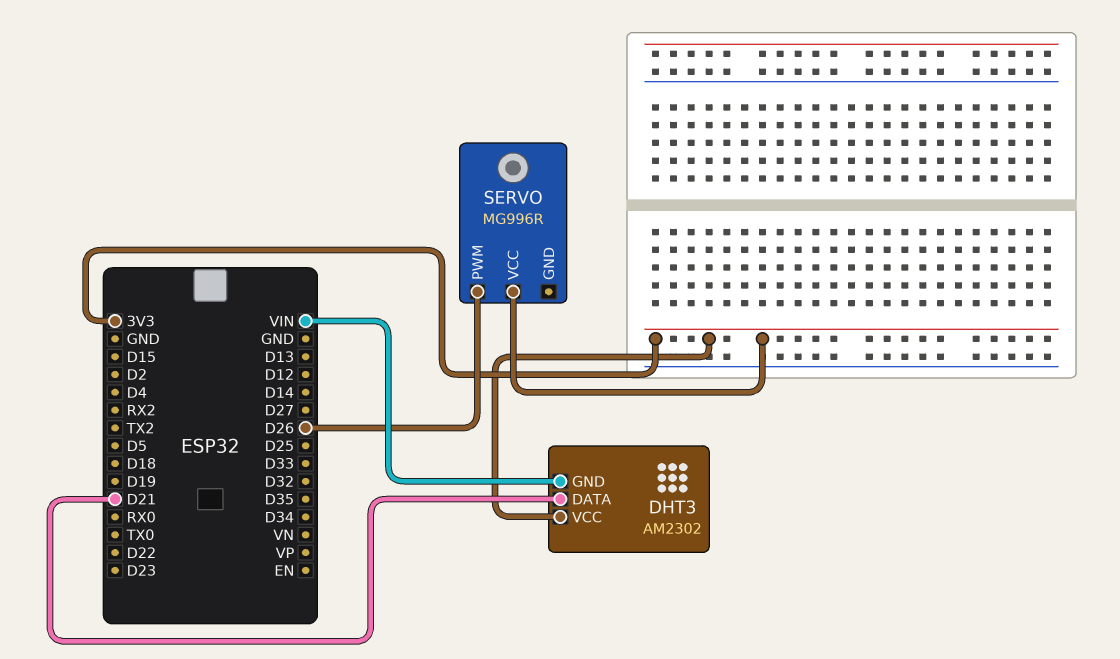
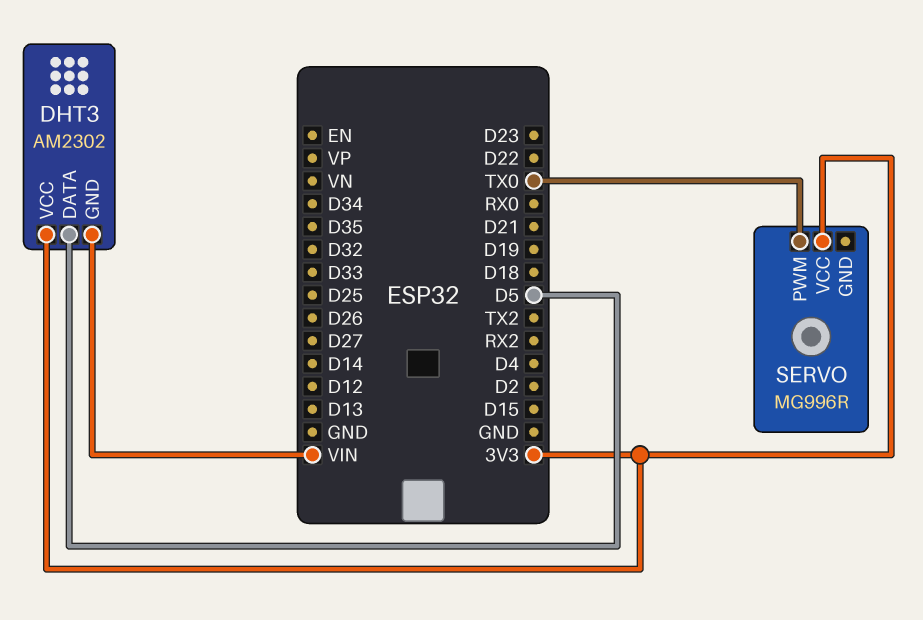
DHT3 pin DATA: D21 -> D5
SERVO pin PWM: D26 -> TX0

